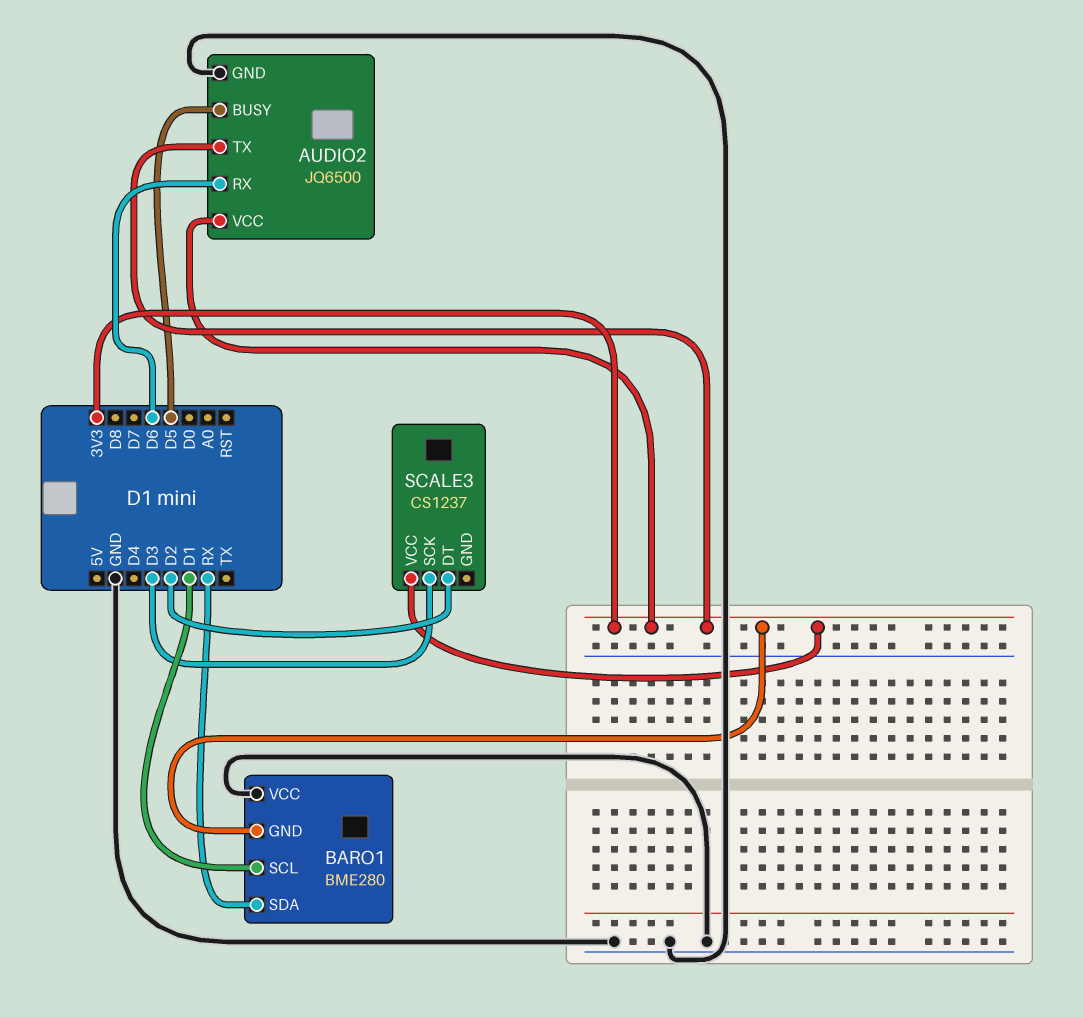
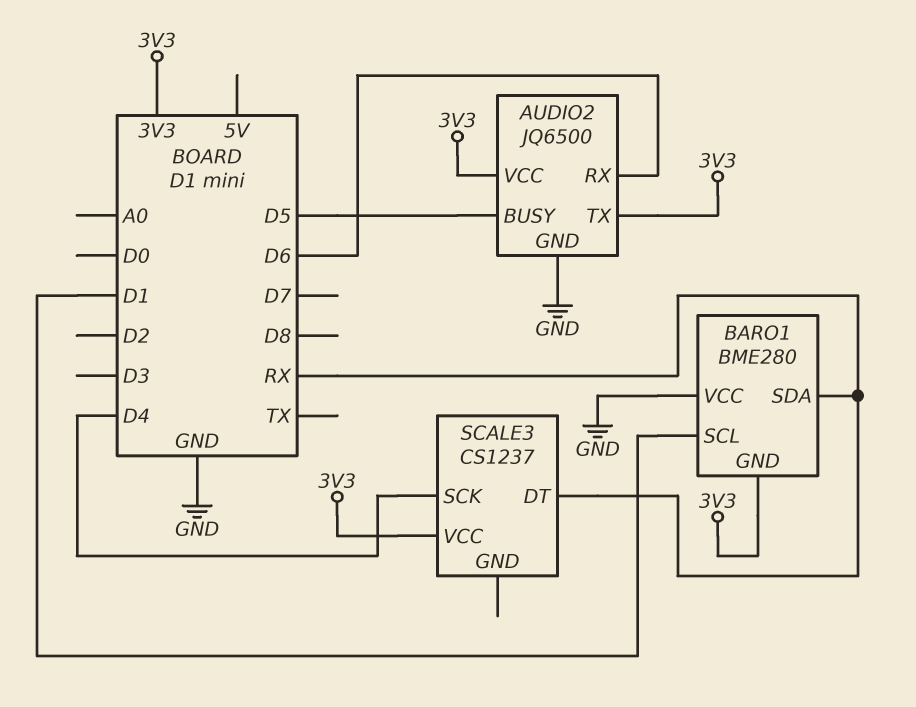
SCALE3 pin DT: D2 -> RX
SCALE3 pin SCK: D3 -> D4

